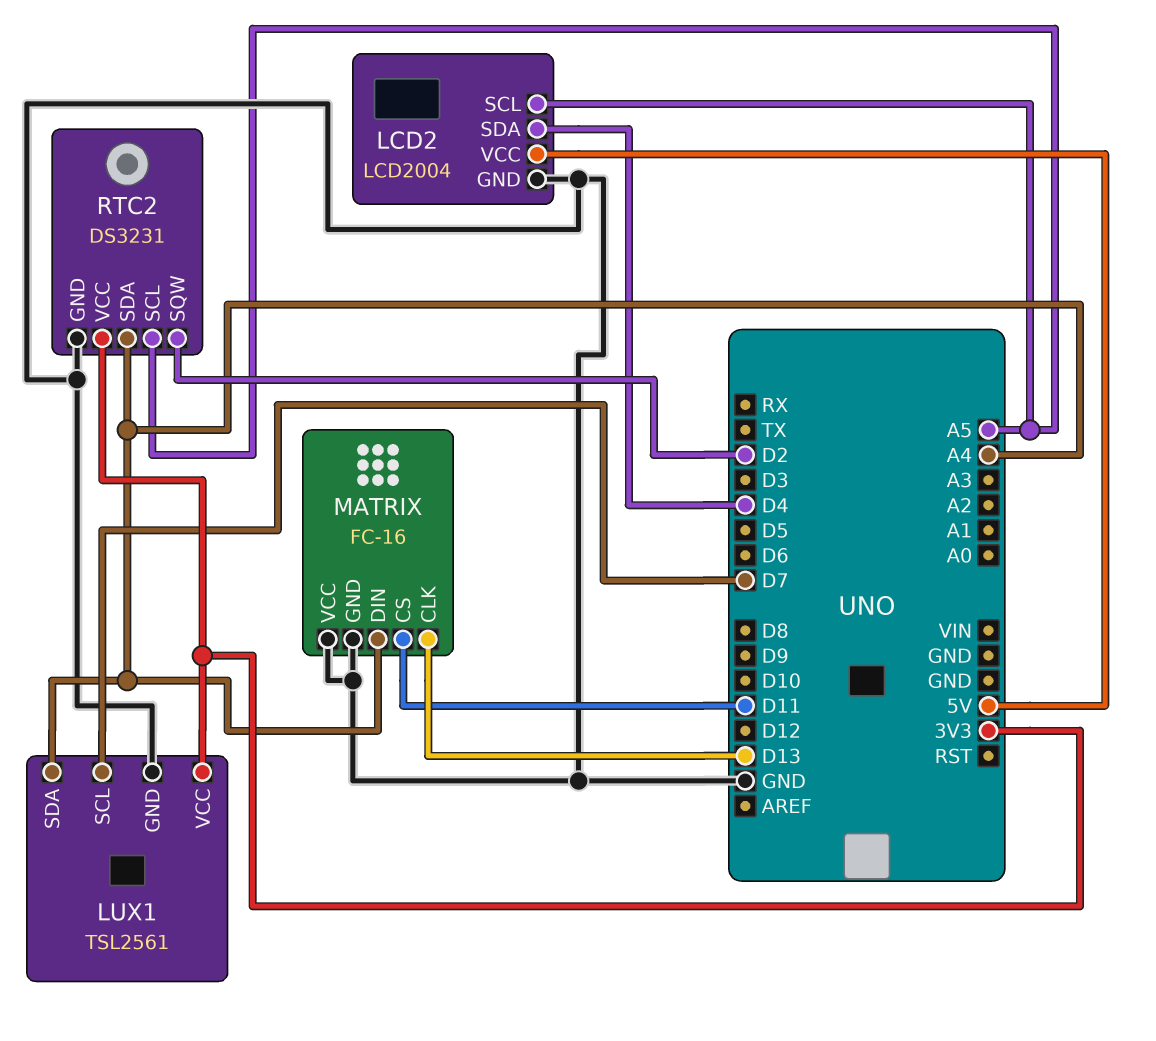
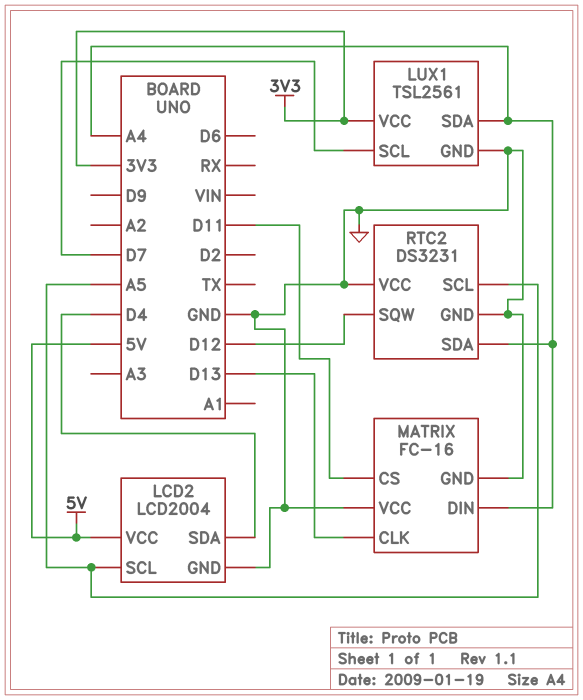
RTC2 pin SQW: D2 -> D12
RTC2 pin VCC: 3V3 -> GND

